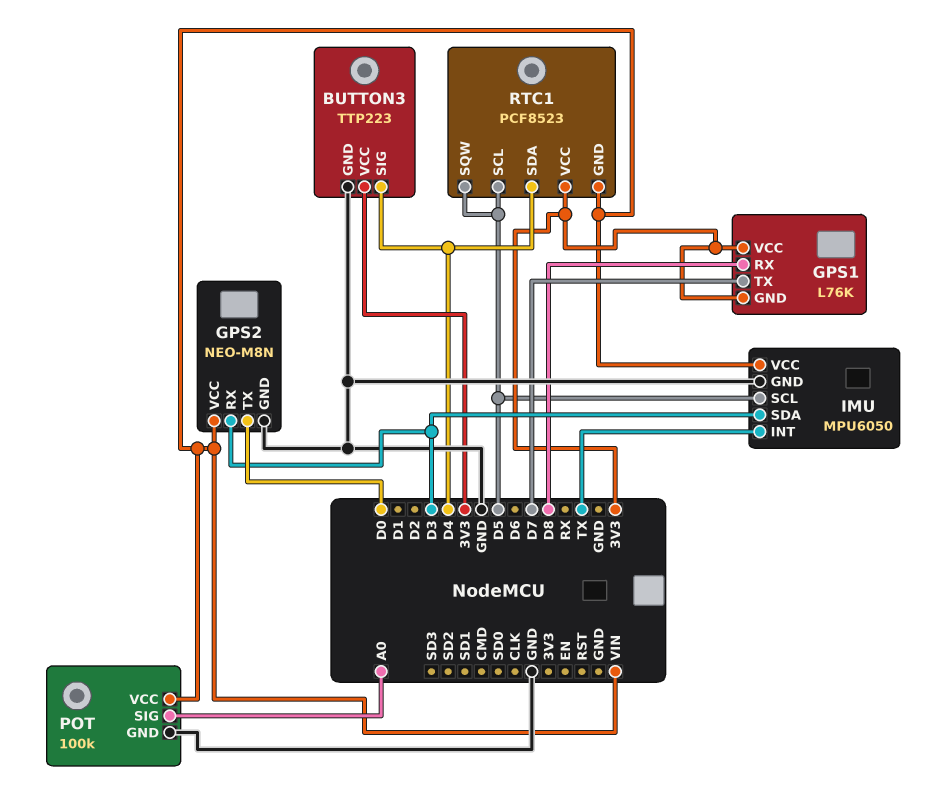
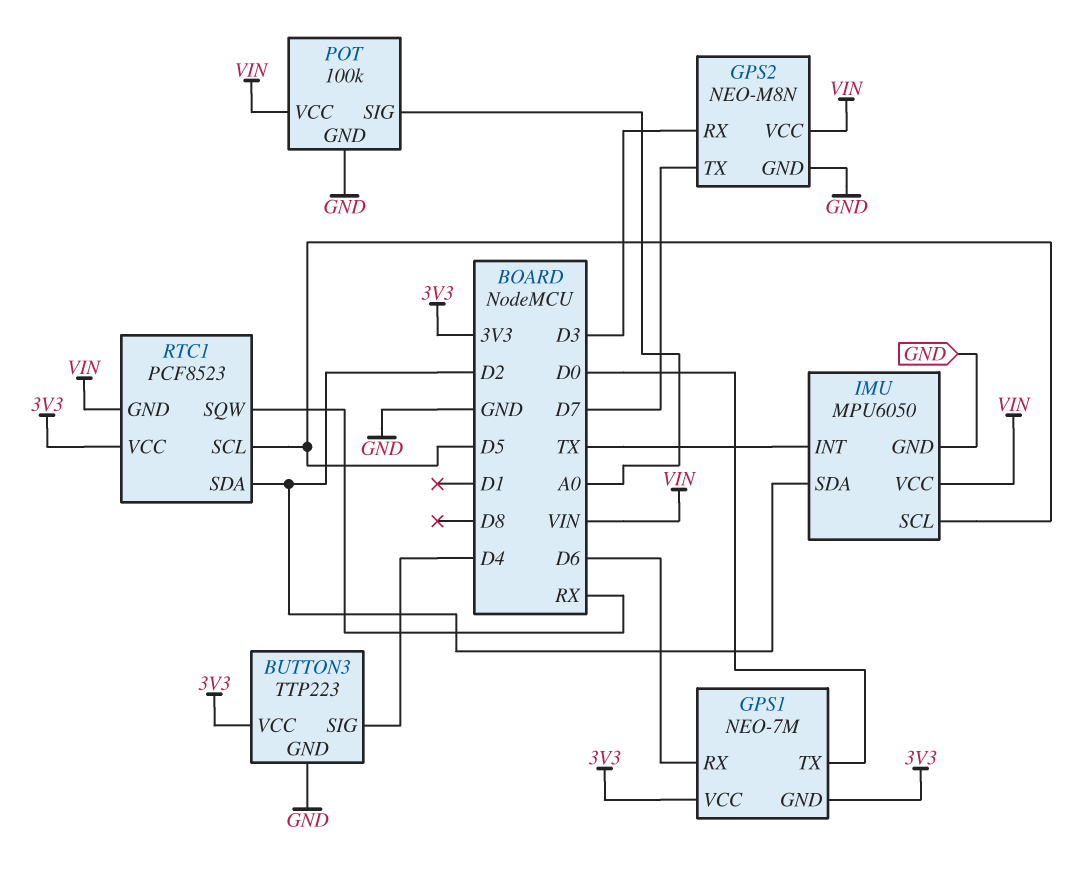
GPS1: L76K -> NEO-7M
GPS1 pin RX: D8 -> D6
GPS1 pin TX: D7 -> D0
GPS2 pin TX: D0 -> D7
IMU pin SDA: D3 -> D2
RTC1 pin SDA: D4 -> D2
RTC1 pin SQW: D5 -> RX

